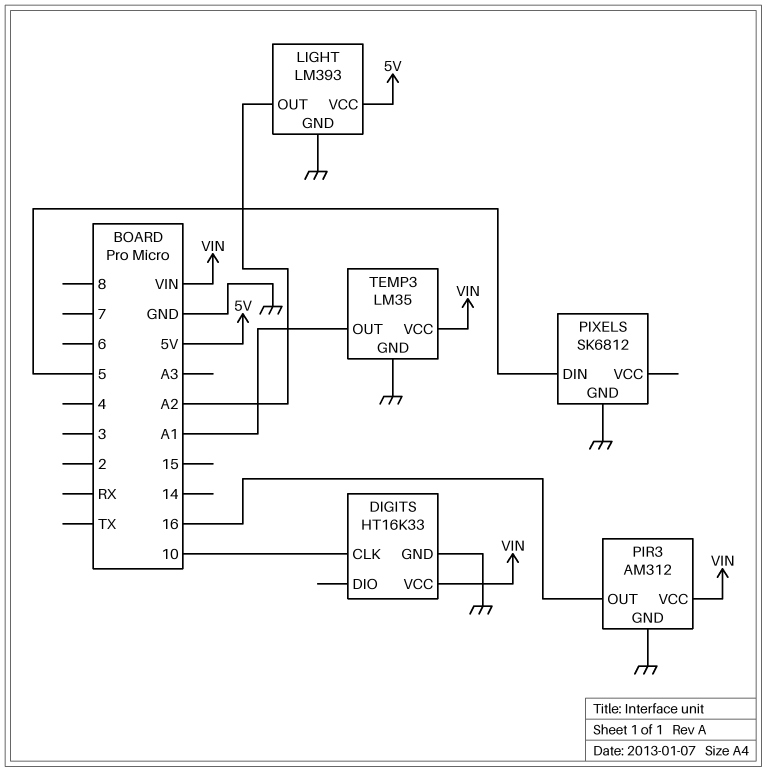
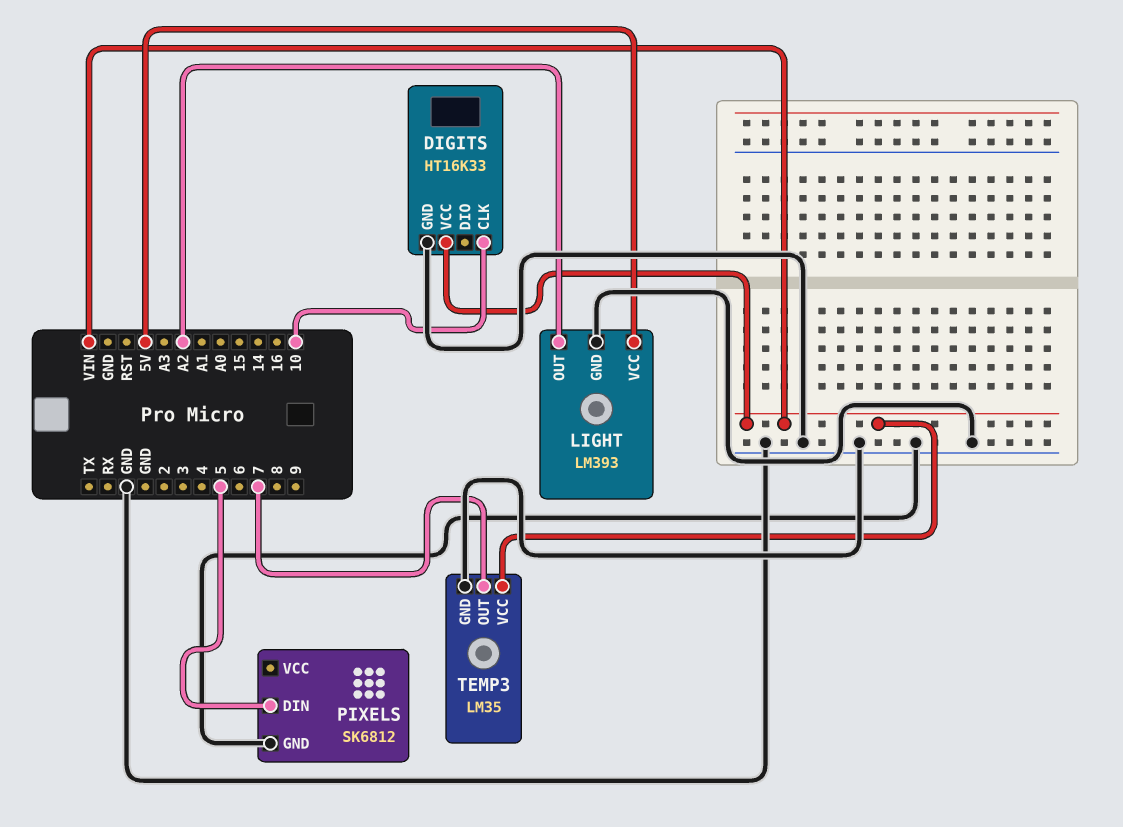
PIR3: AM312 -> none
PIR3 pin GND: GND -> none
PIR3 pin OUT: 16 -> none
PIR3 pin VCC: VIN -> none
TEMP3 pin OUT: A1 -> 7

